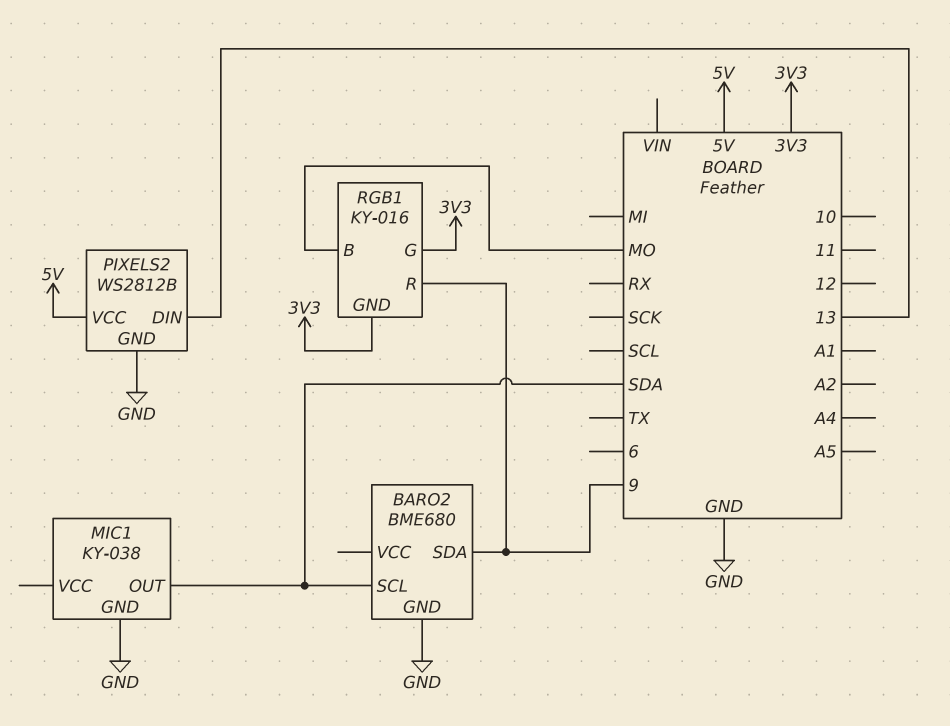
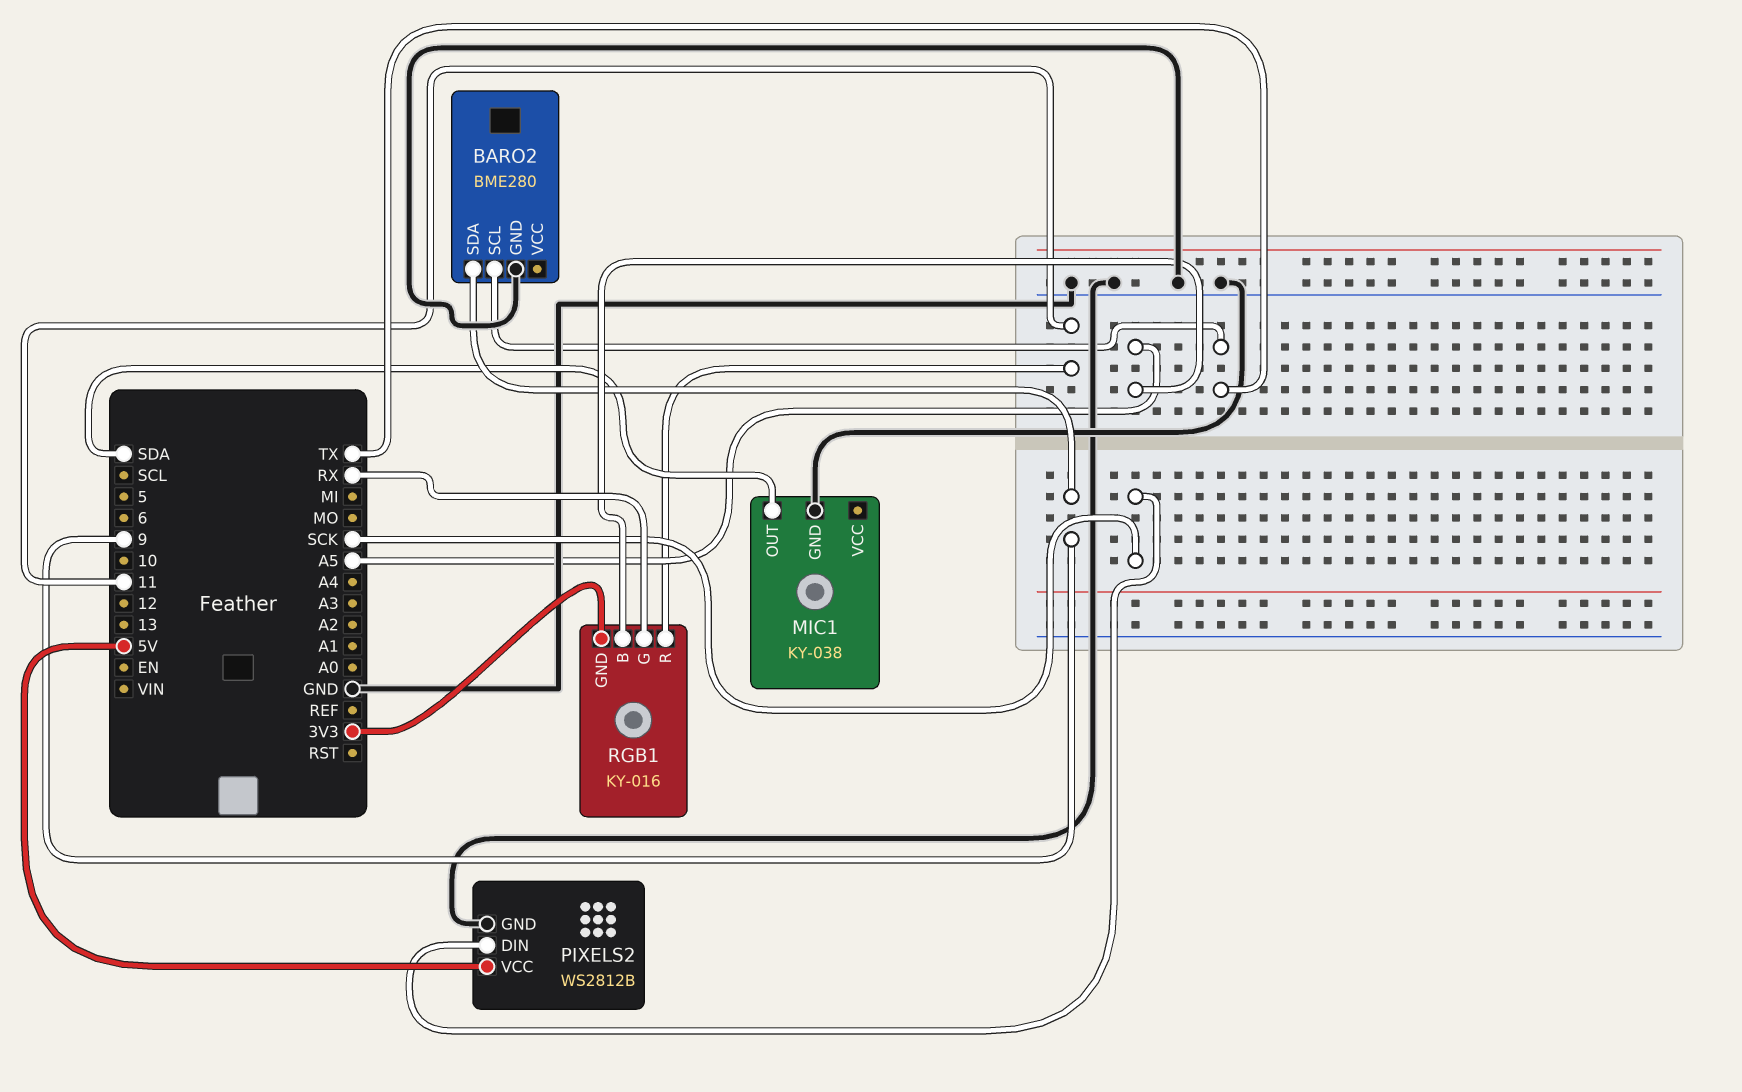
BARO2: BME680 -> BME280
BARO2 pin SCL: SDA -> TX
PIXELS2 pin DIN: 13 -> SCK
RGB1 pin B: MO -> A5
RGB1 pin G: 3V3 -> RX
RGB1 pin R: 9 -> 11

